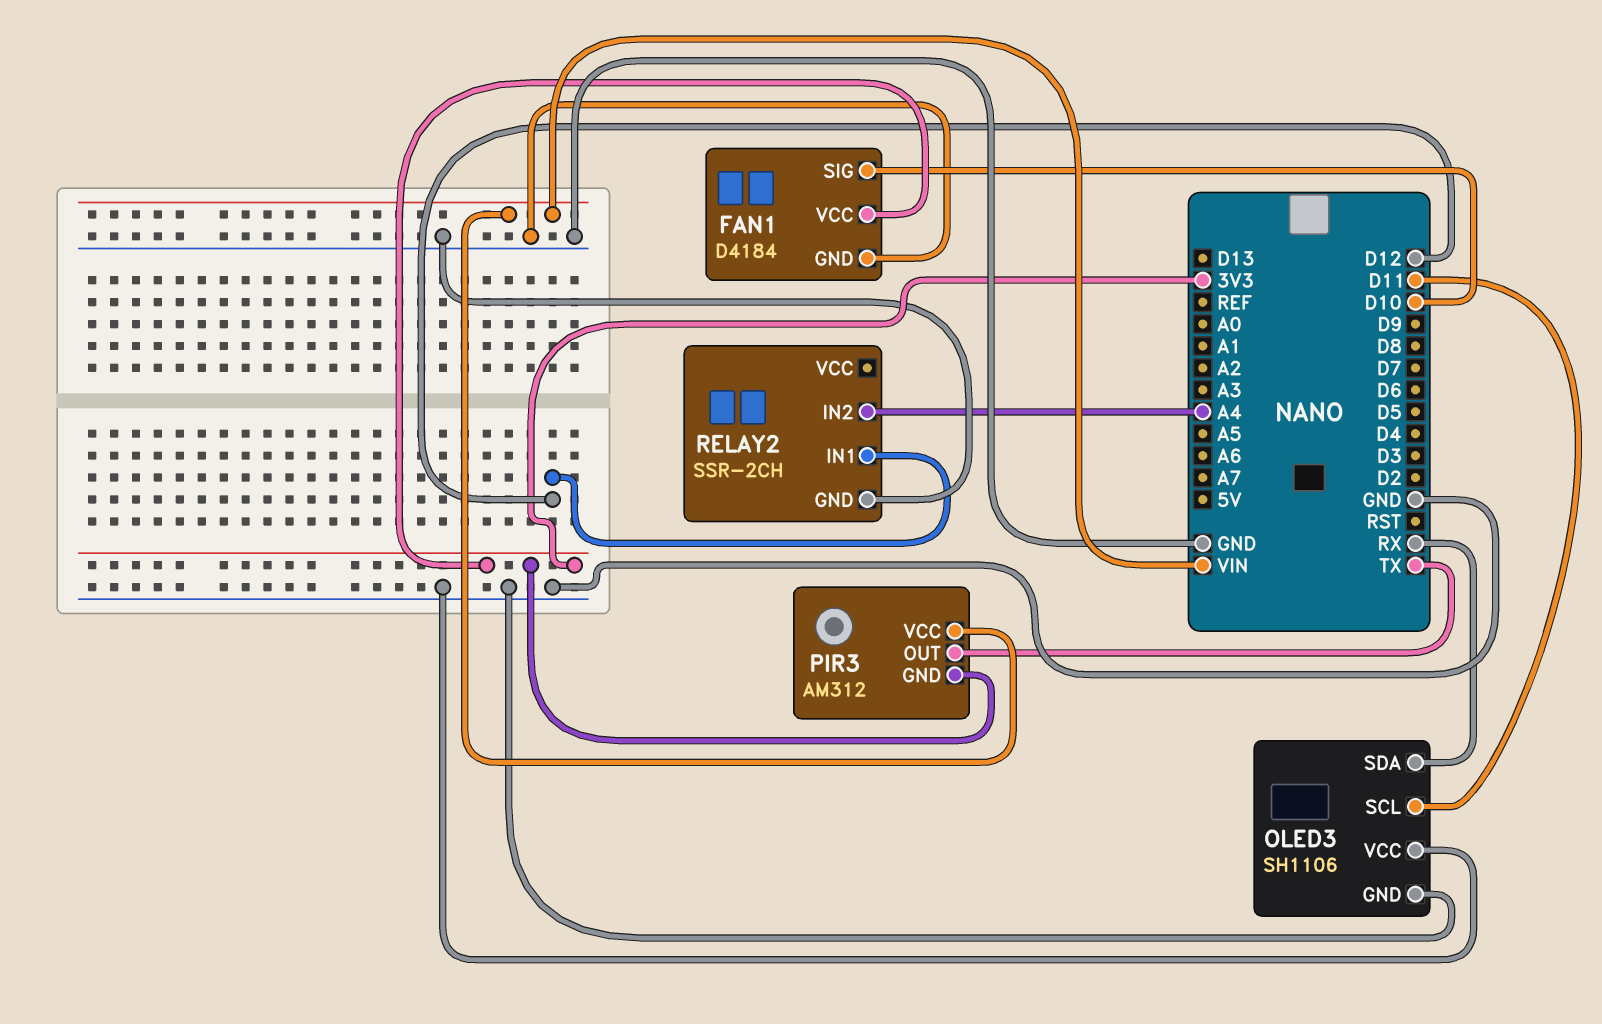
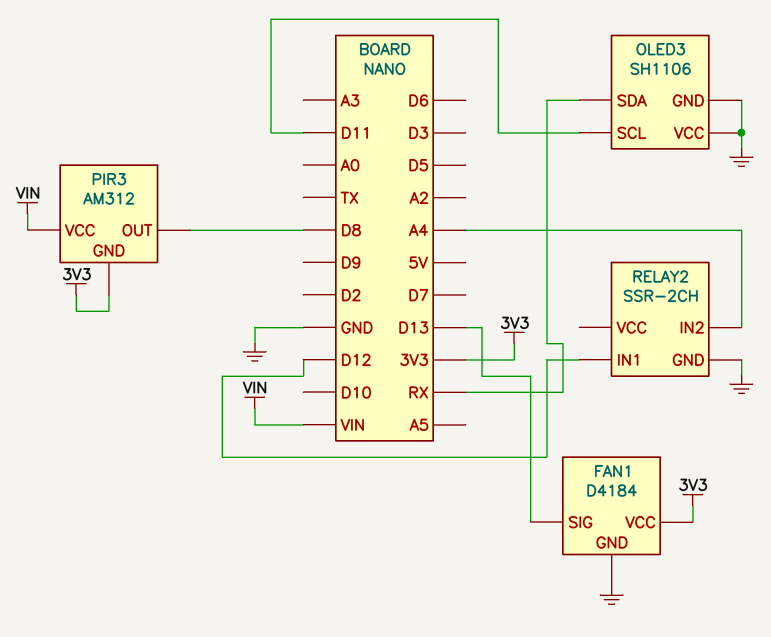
FAN1 pin SIG: D10 -> D13
PIR3 pin OUT: TX -> D8

